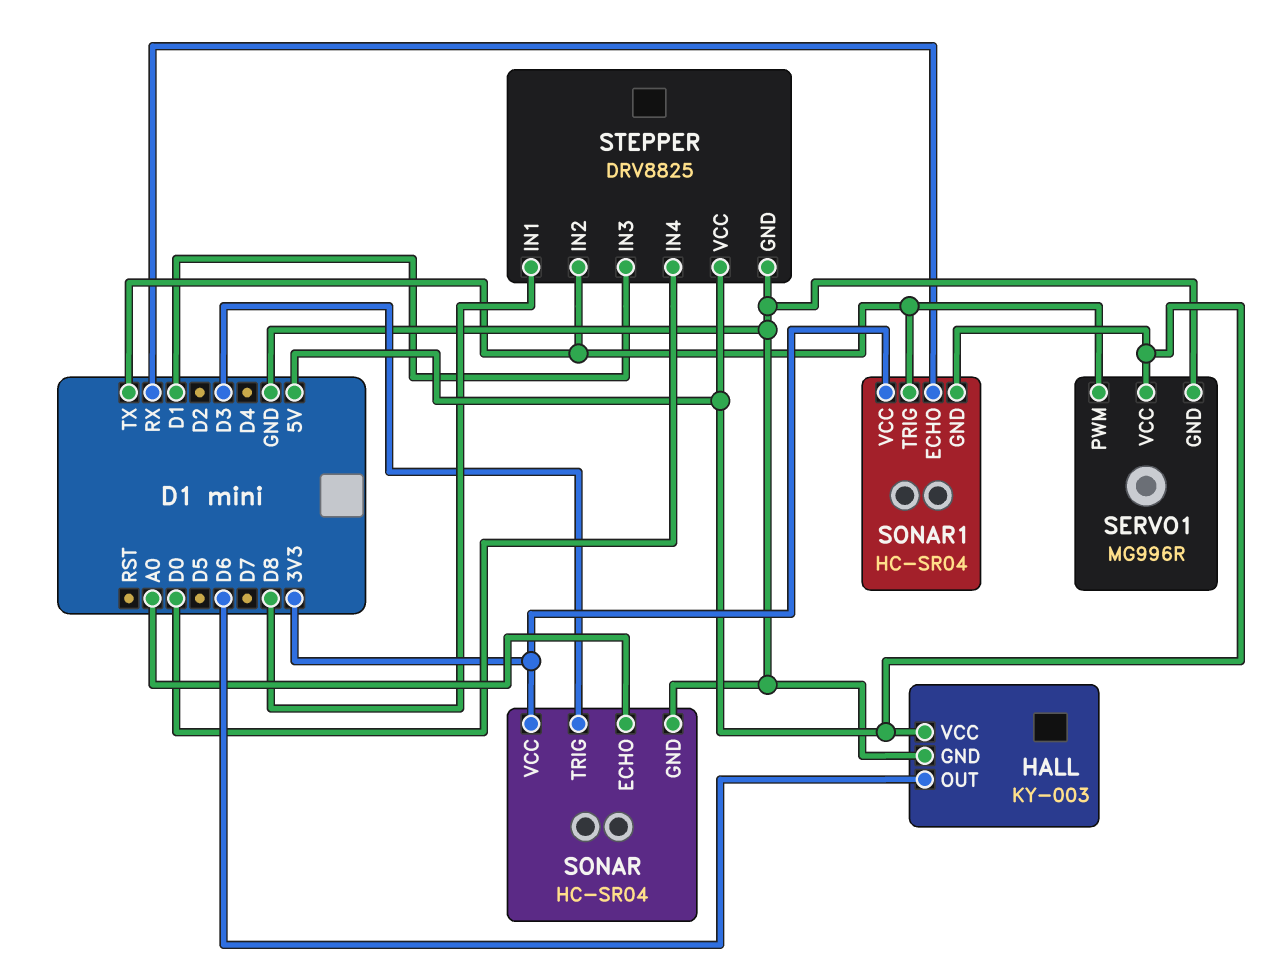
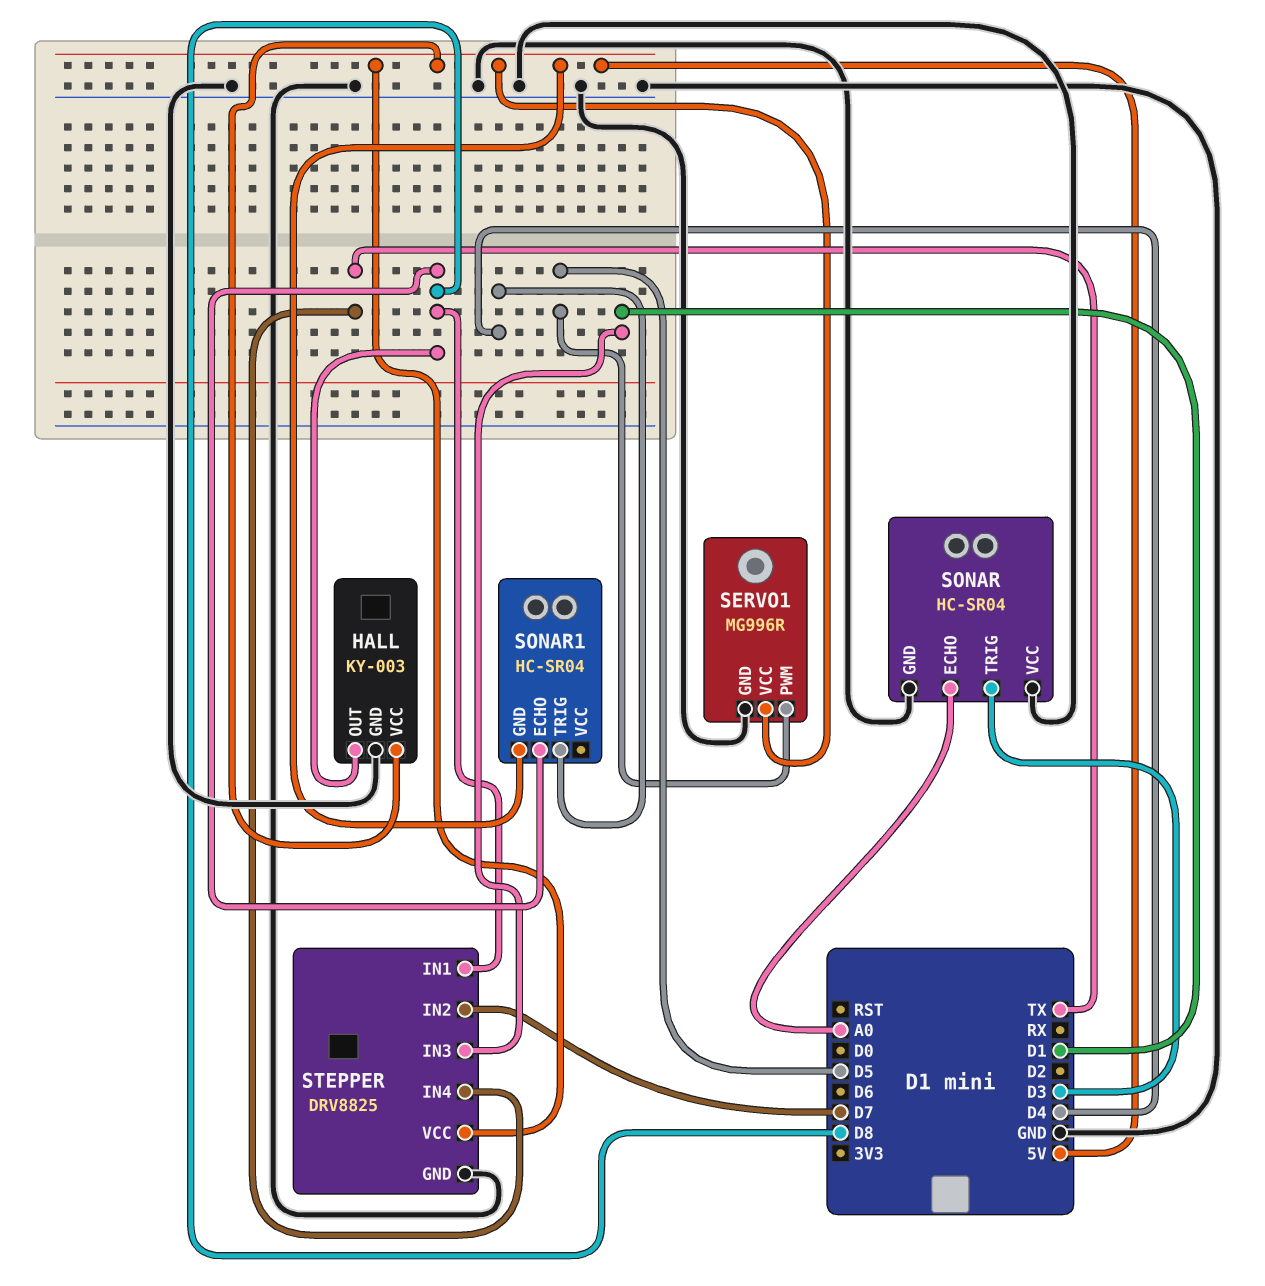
HALL pin OUT: D6 -> D8
SERVO1 pin PWM: TX -> D5
SONAR pin VCC: 3V3 -> GND
SONAR1 pin ECHO: RX -> D8
SONAR1 pin TRIG: TX -> D4
SONAR1 pin VCC: 3V3 -> none
STEPPER pin IN2: TX -> D7
STEPPER pin IN4: D0 -> TX

